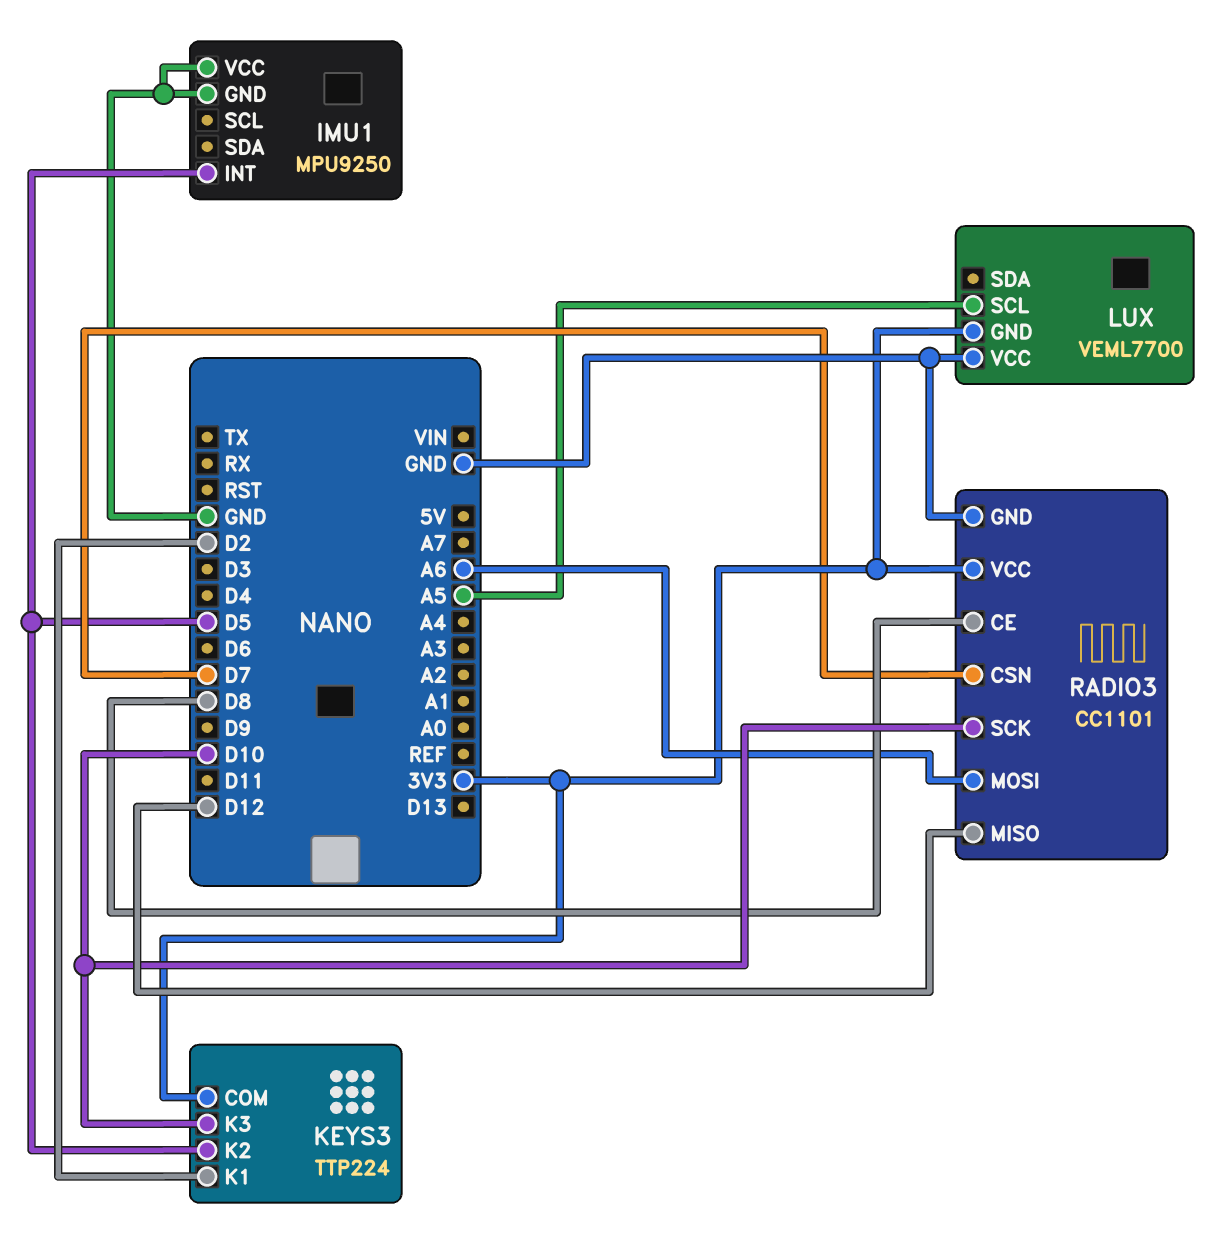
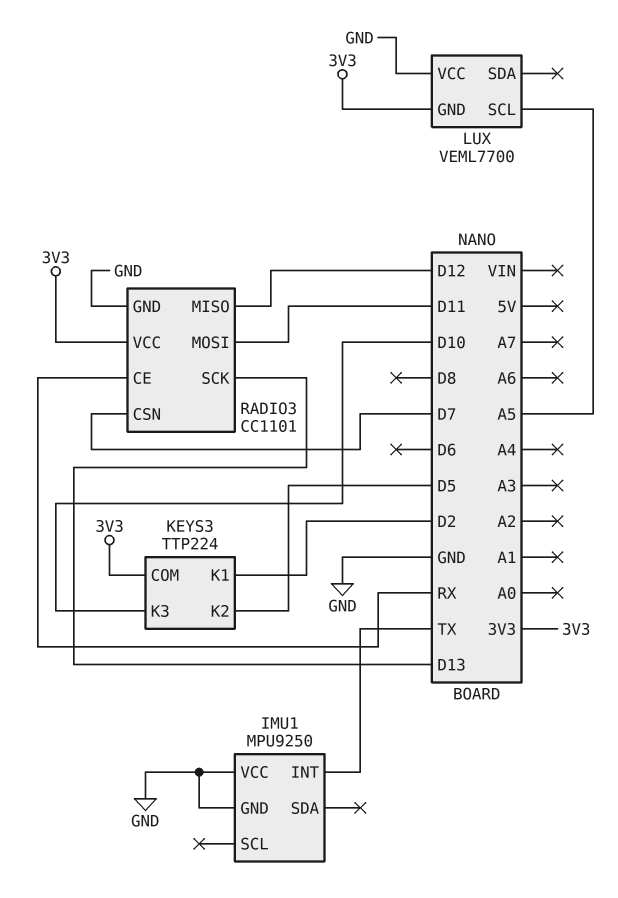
IMU1 pin INT: D5 -> TX
RADIO3 pin CE: D8 -> RX
RADIO3 pin MOSI: A6 -> D11
RADIO3 pin SCK: D10 -> D13

